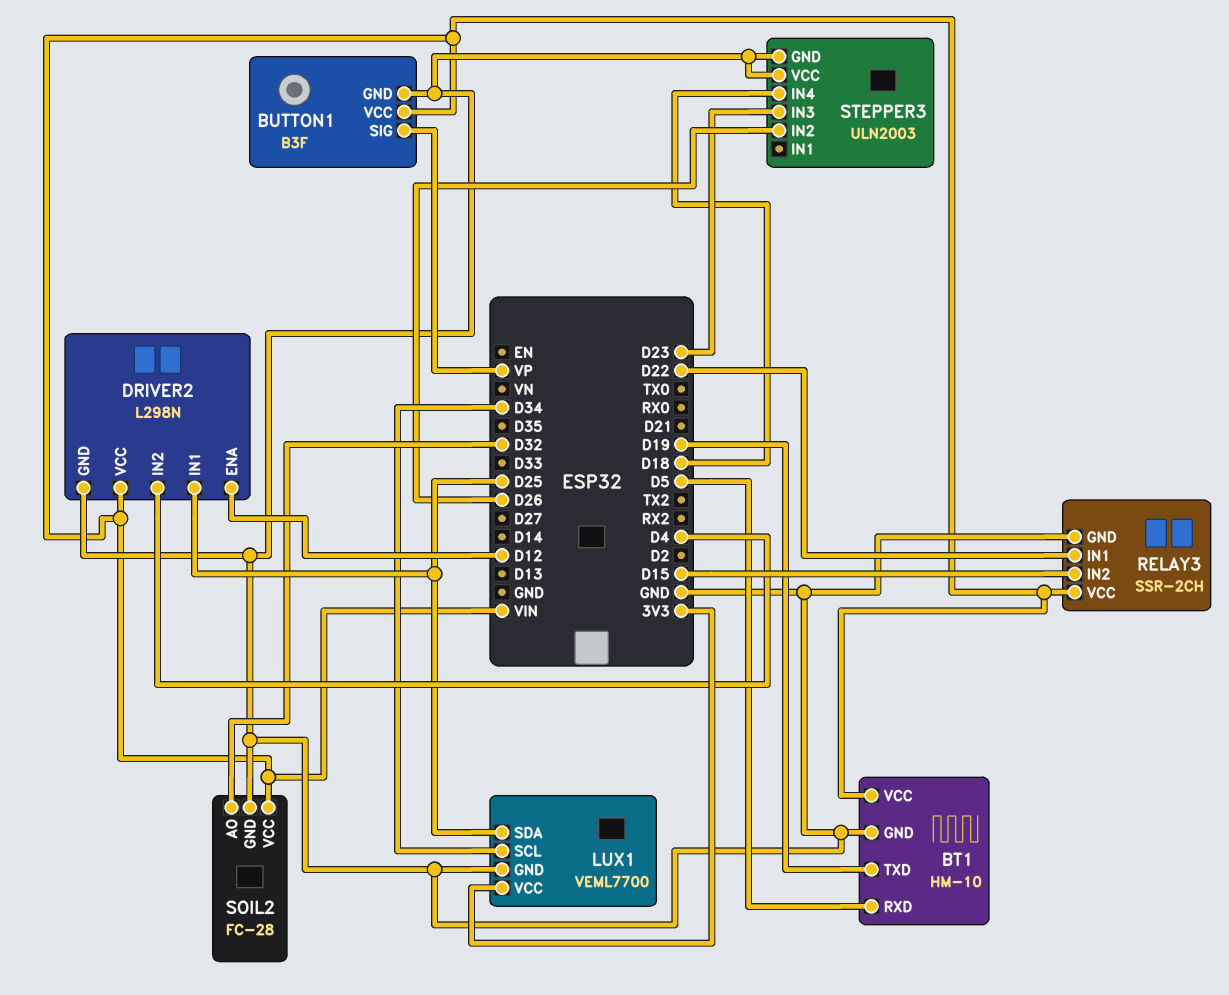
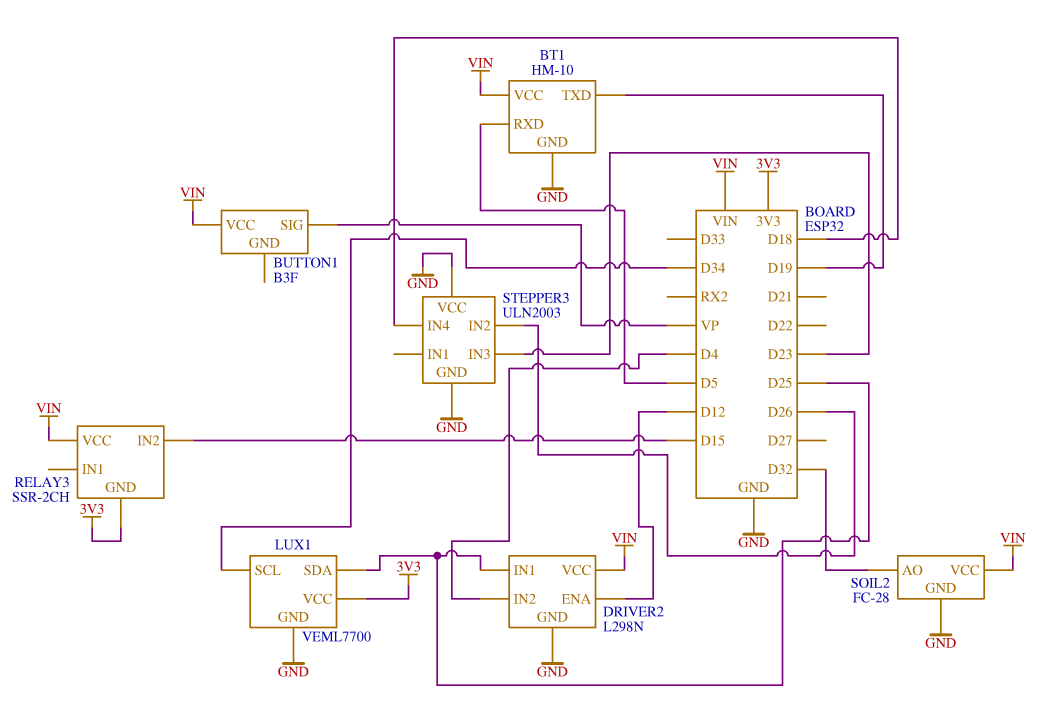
BUTTON1 pin GND: GND -> none
RELAY3 pin GND: GND -> 3V3
RELAY3 pin IN1: D22 -> none

